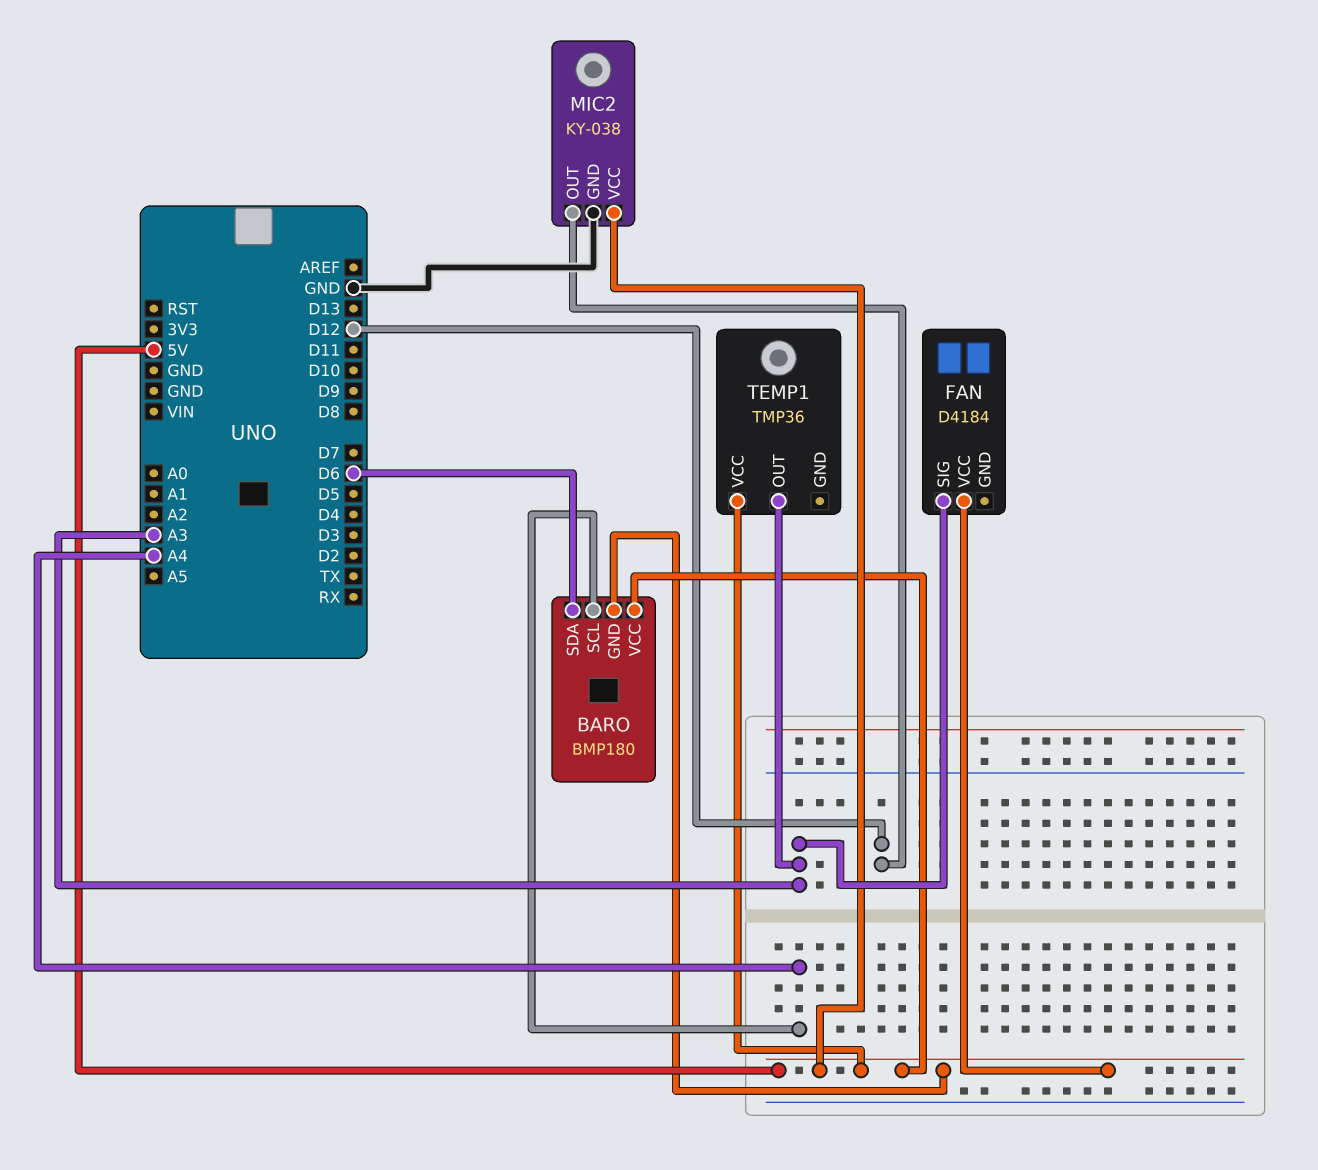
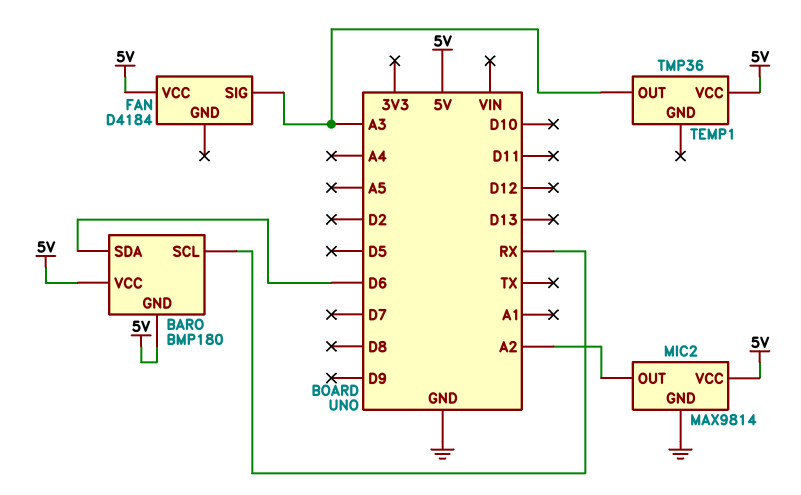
BARO pin SCL: A4 -> RX
MIC2: KY-038 -> MAX9814
MIC2 pin OUT: D12 -> A2

